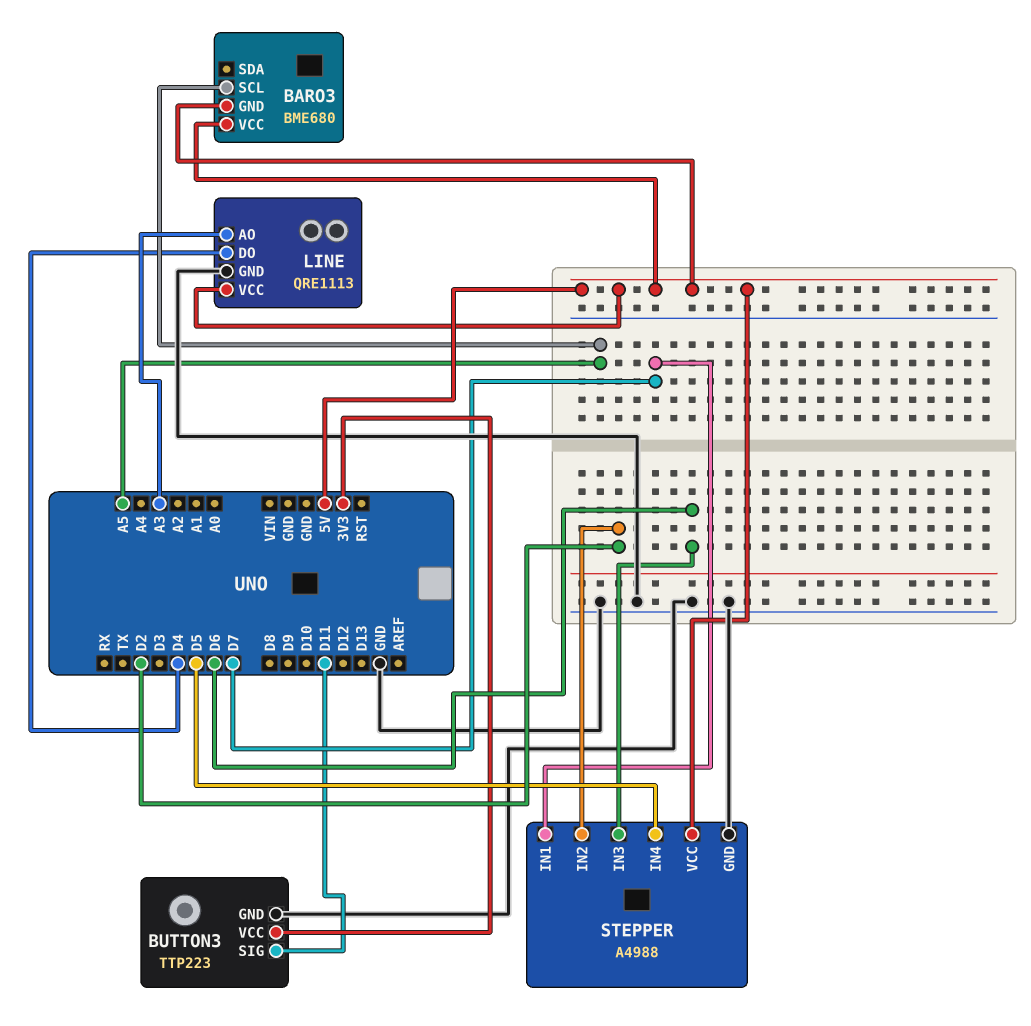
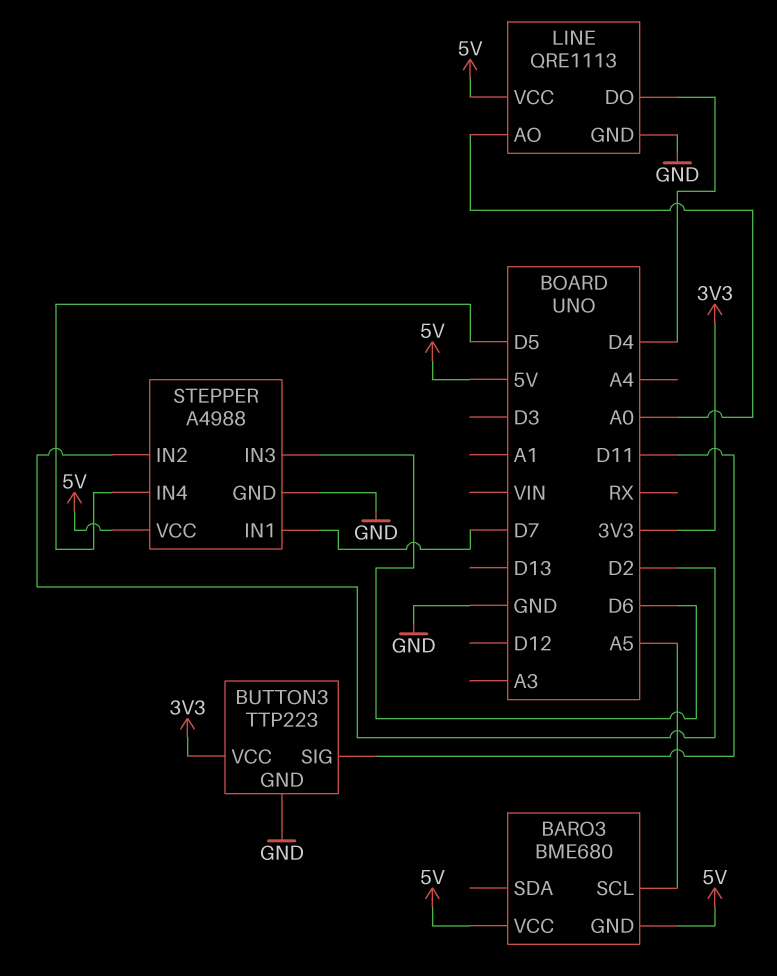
LINE pin AO: A3 -> A0

